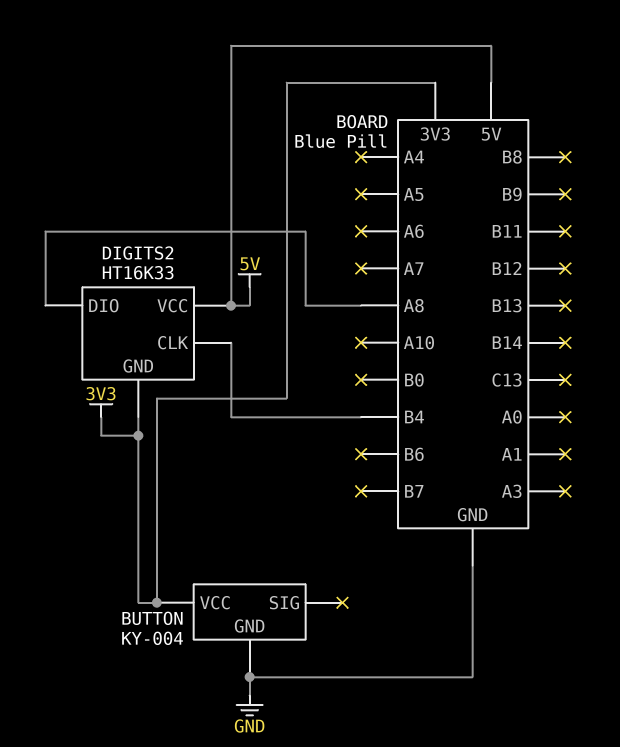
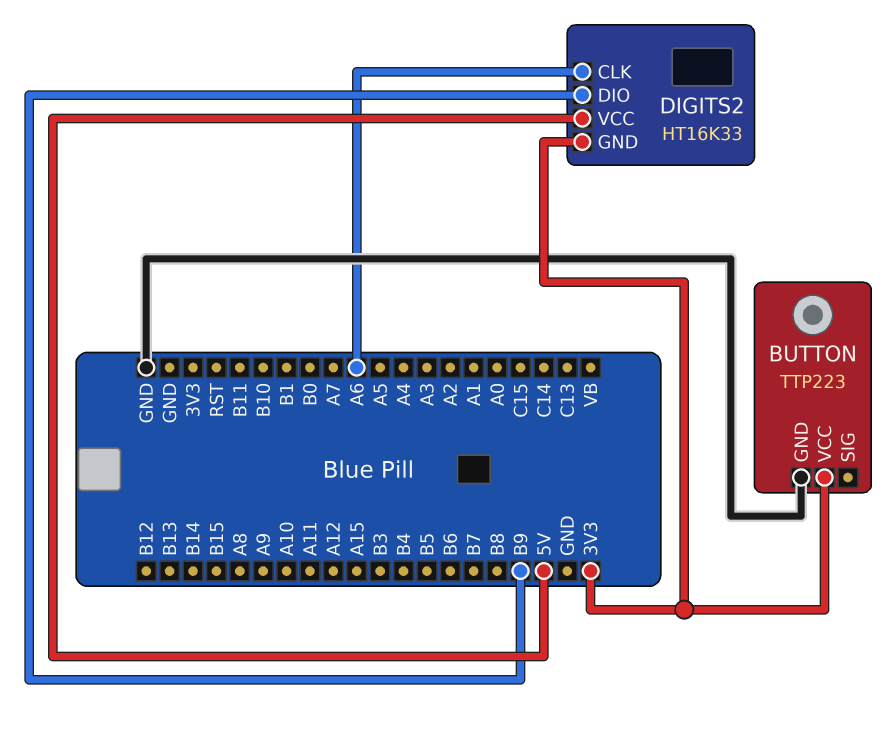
BUTTON: KY-004 -> TTP223
DIGITS2 pin CLK: B4 -> A6
DIGITS2 pin DIO: A8 -> B9

